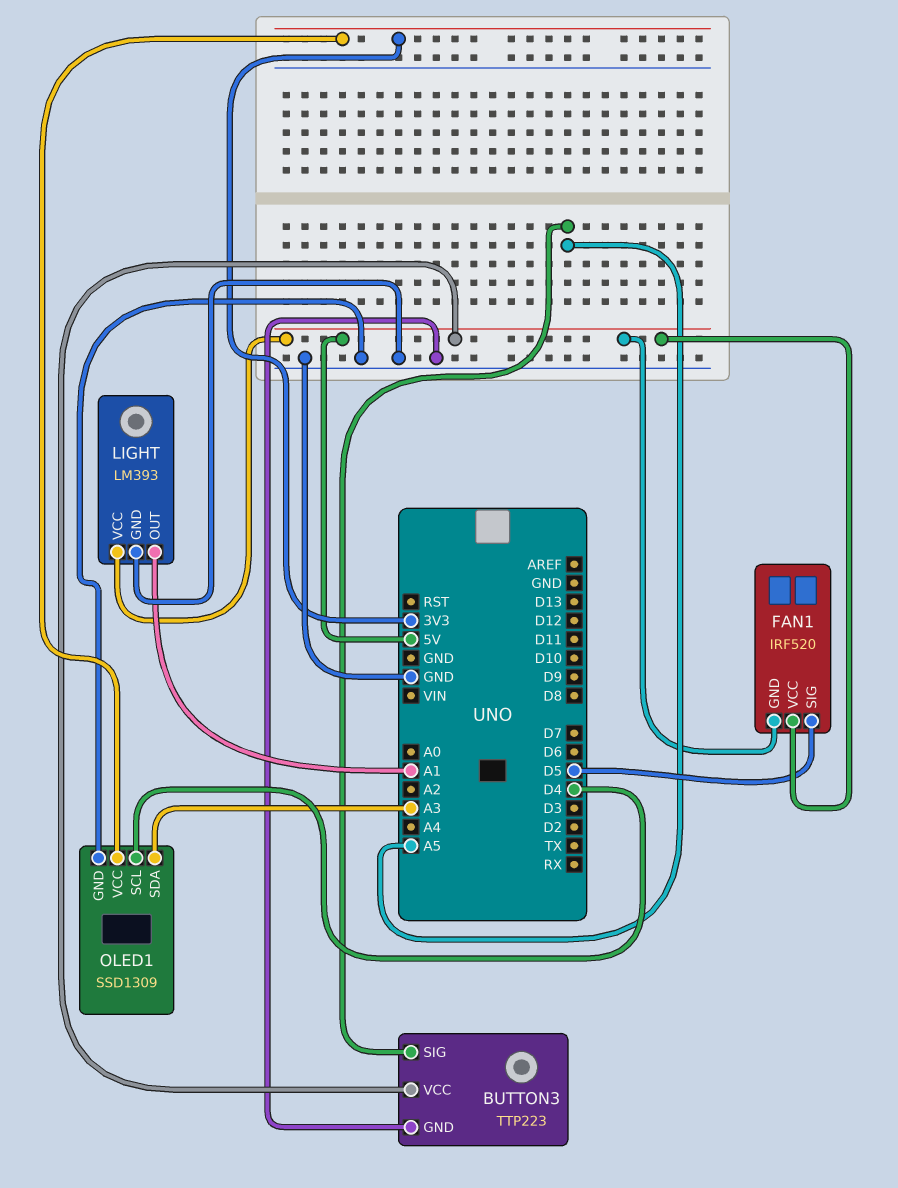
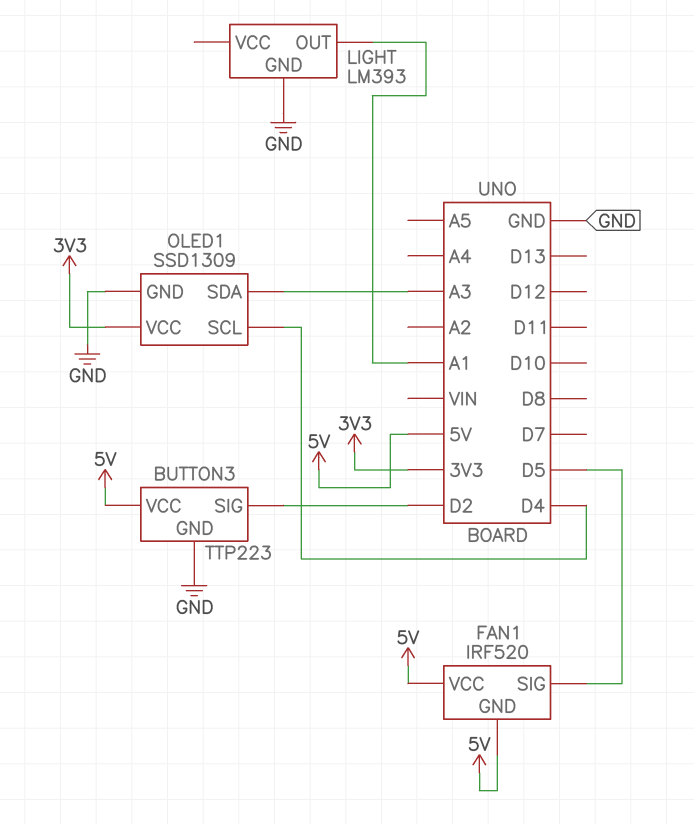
BUTTON3 pin SIG: A5 -> D2
LIGHT pin VCC: 5V -> none

